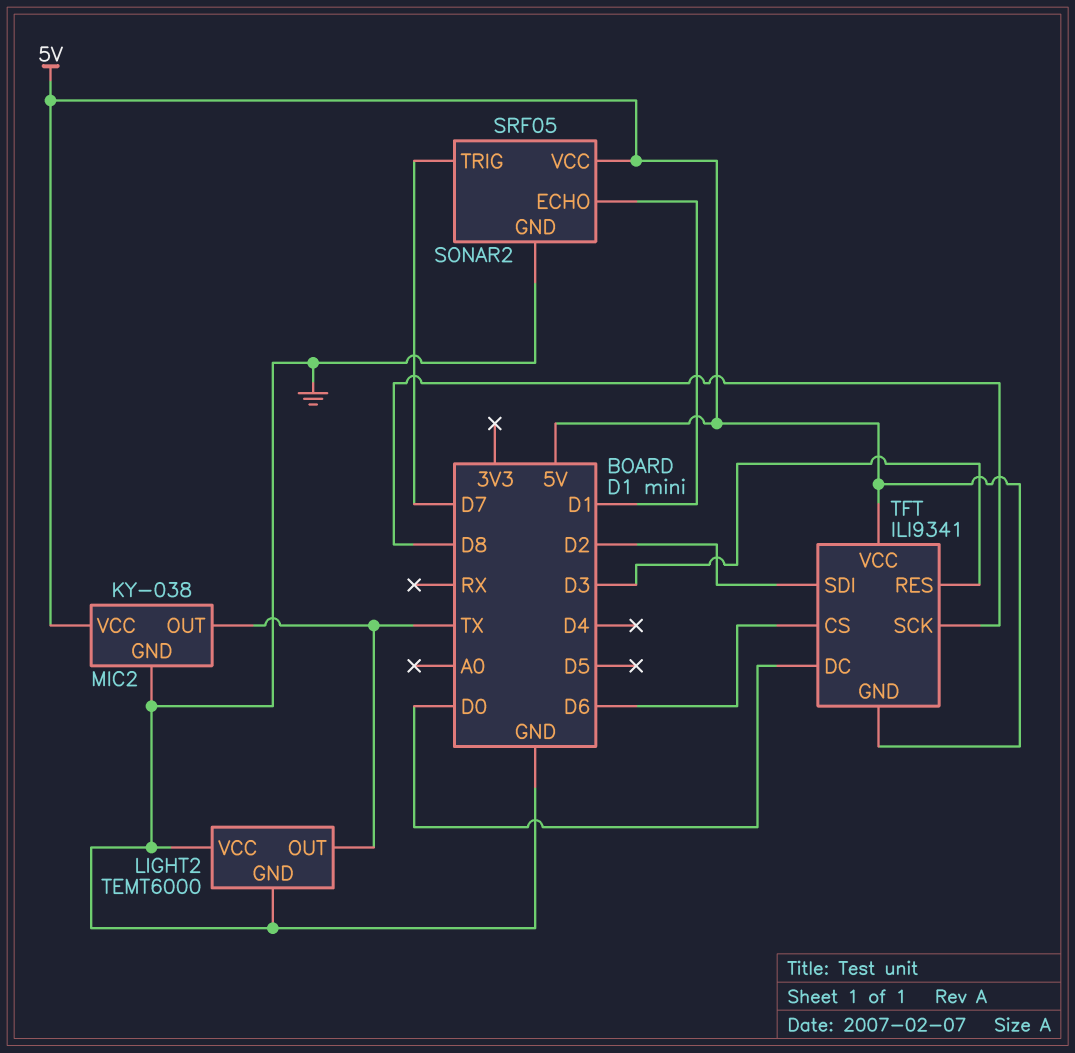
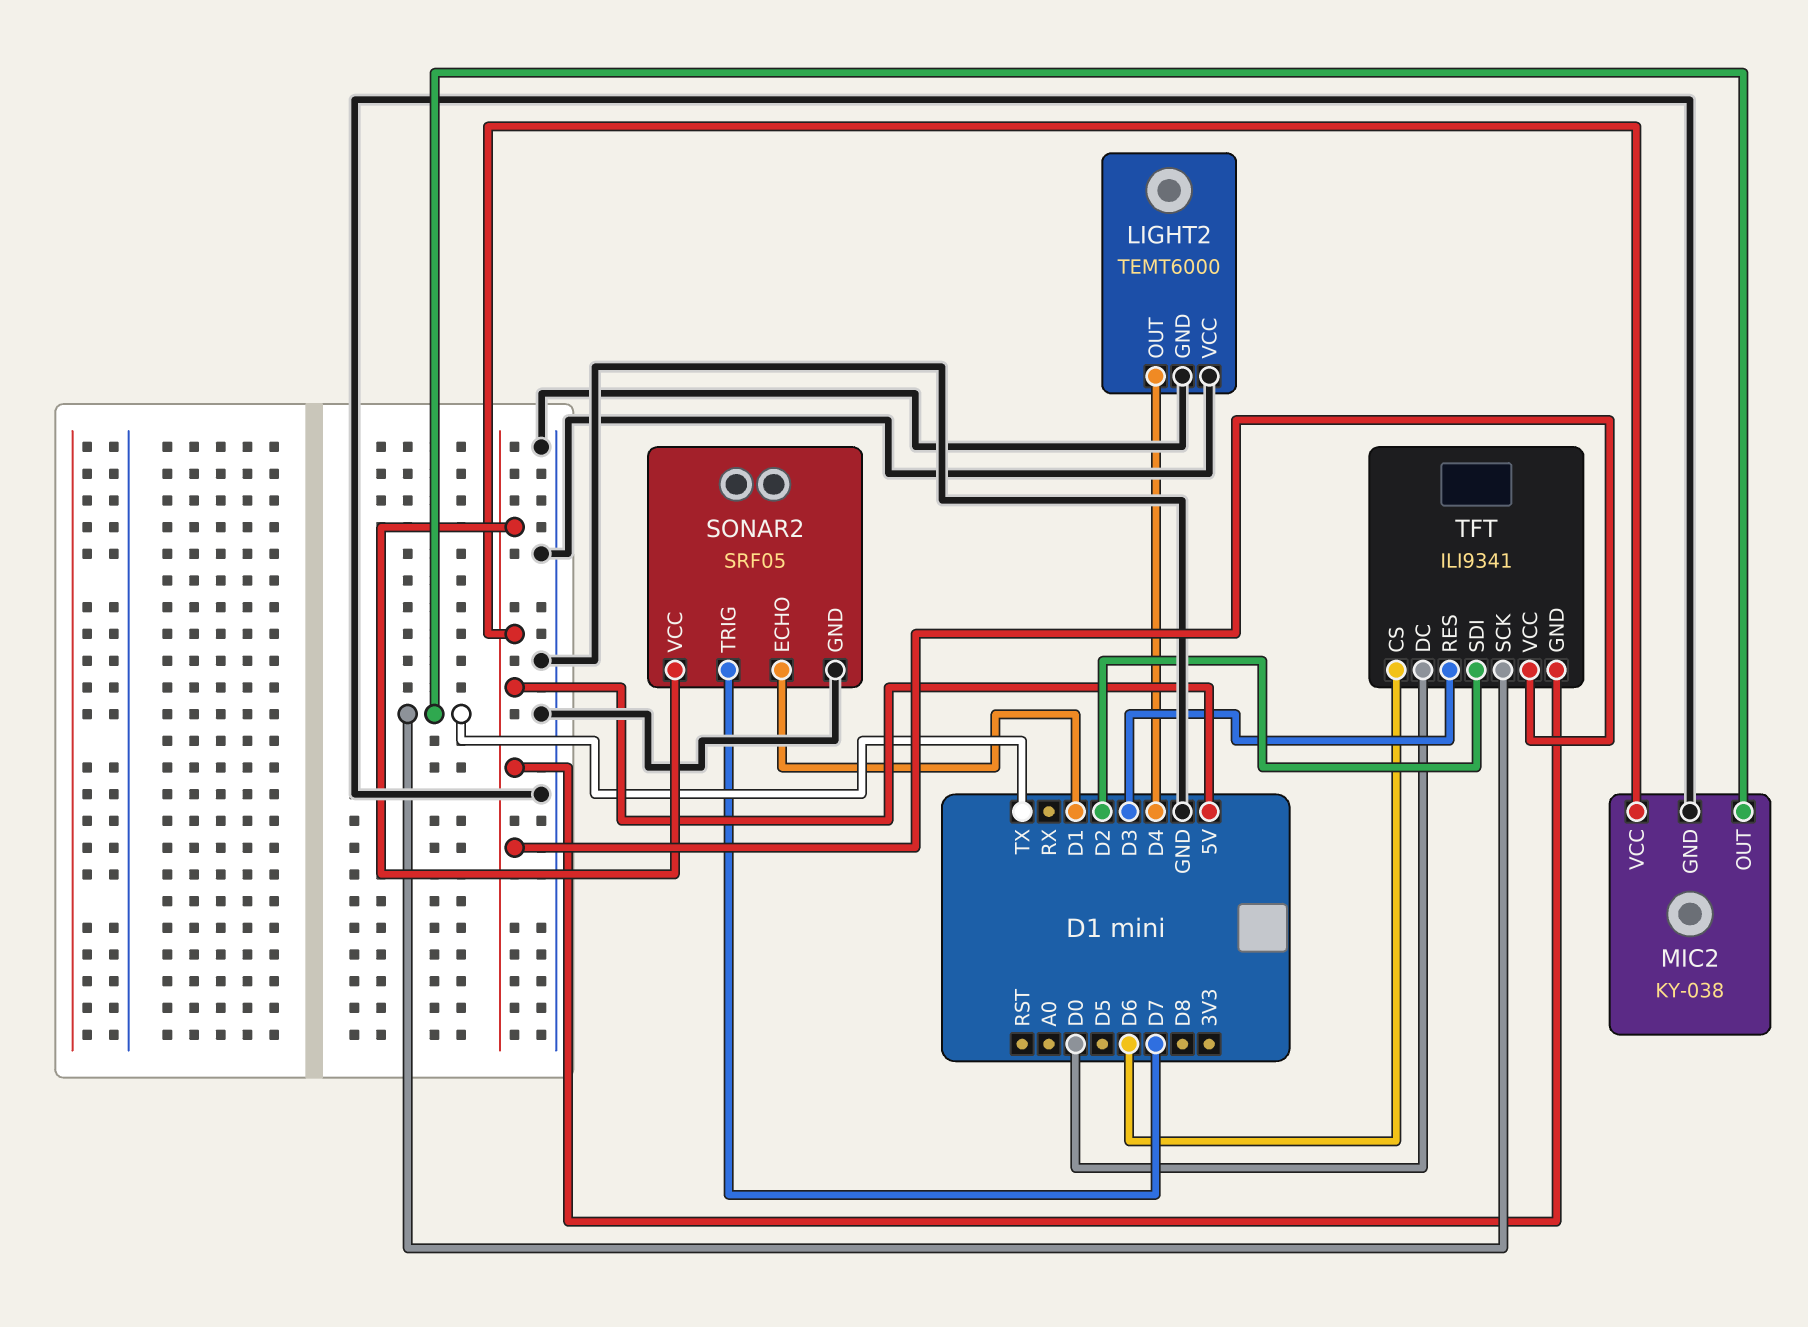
LIGHT2 pin OUT: TX -> D4
TFT pin SCK: D8 -> TX

